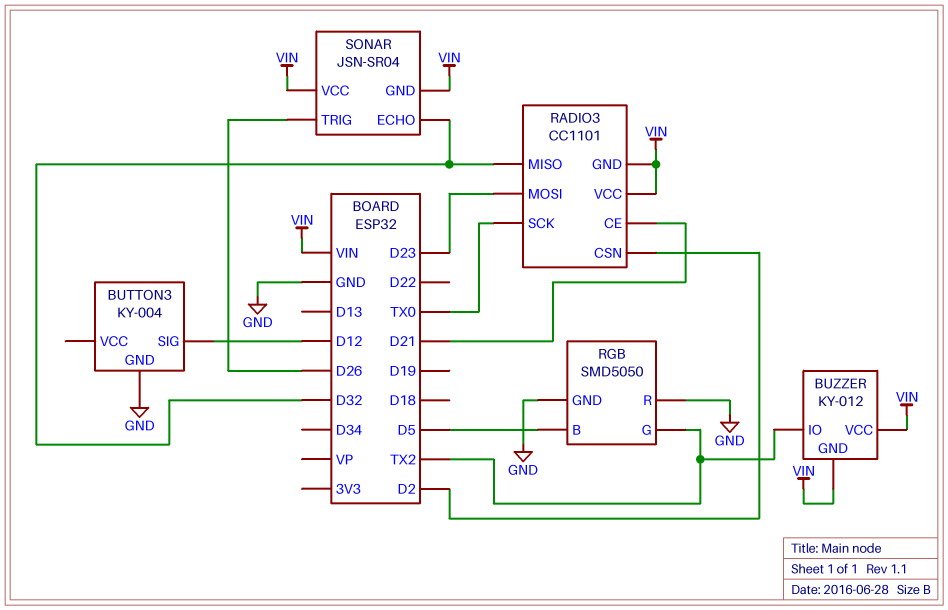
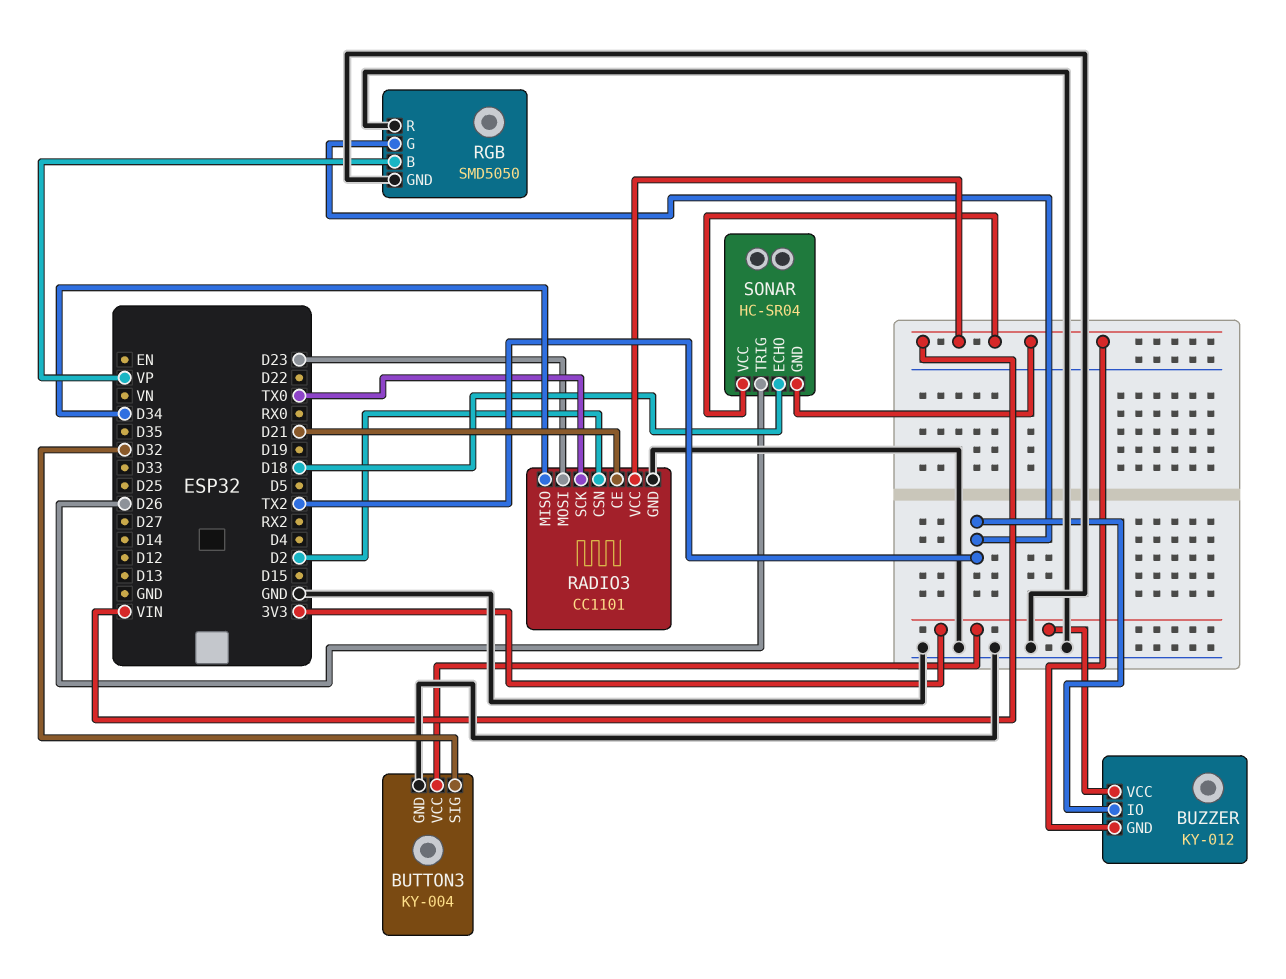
BUTTON3 pin SIG: D12 -> D32
BUTTON3 pin VCC: none -> 3V3
BUZZER pin VCC: VIN -> 3V3
RADIO3 pin GND: VIN -> GND
RADIO3 pin MISO: D32 -> D34
RGB pin B: D5 -> VP
SONAR: JSN-SR04 -> HC-SR04
SONAR pin ECHO: D32 -> D18

